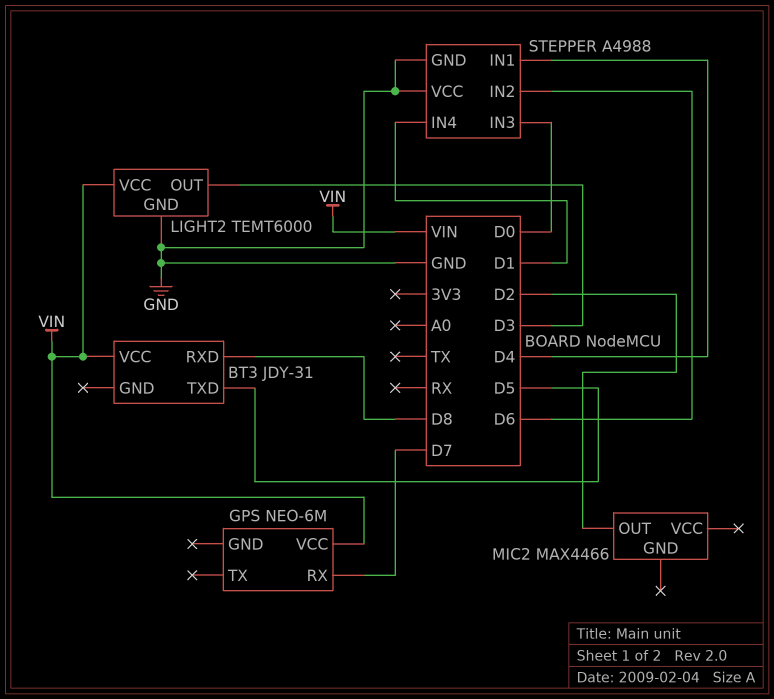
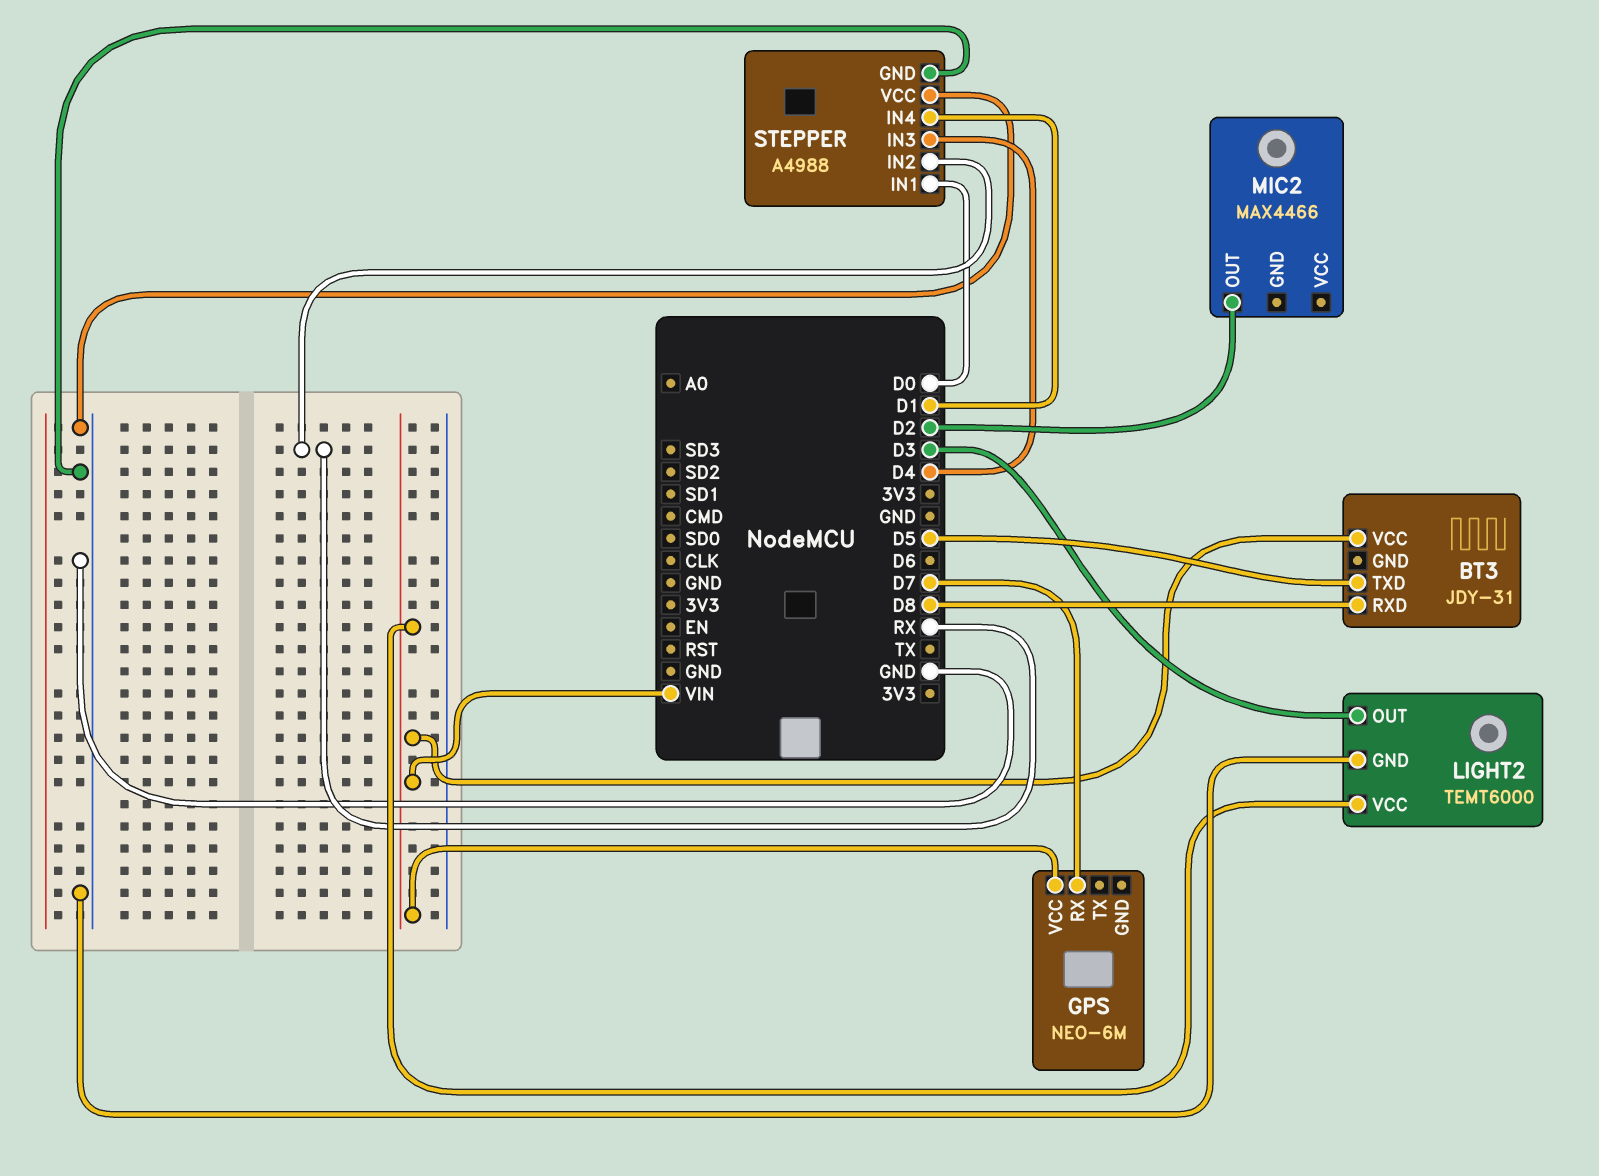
STEPPER pin IN1: D4 -> D0
STEPPER pin IN2: D6 -> RX
STEPPER pin IN3: D0 -> D4

